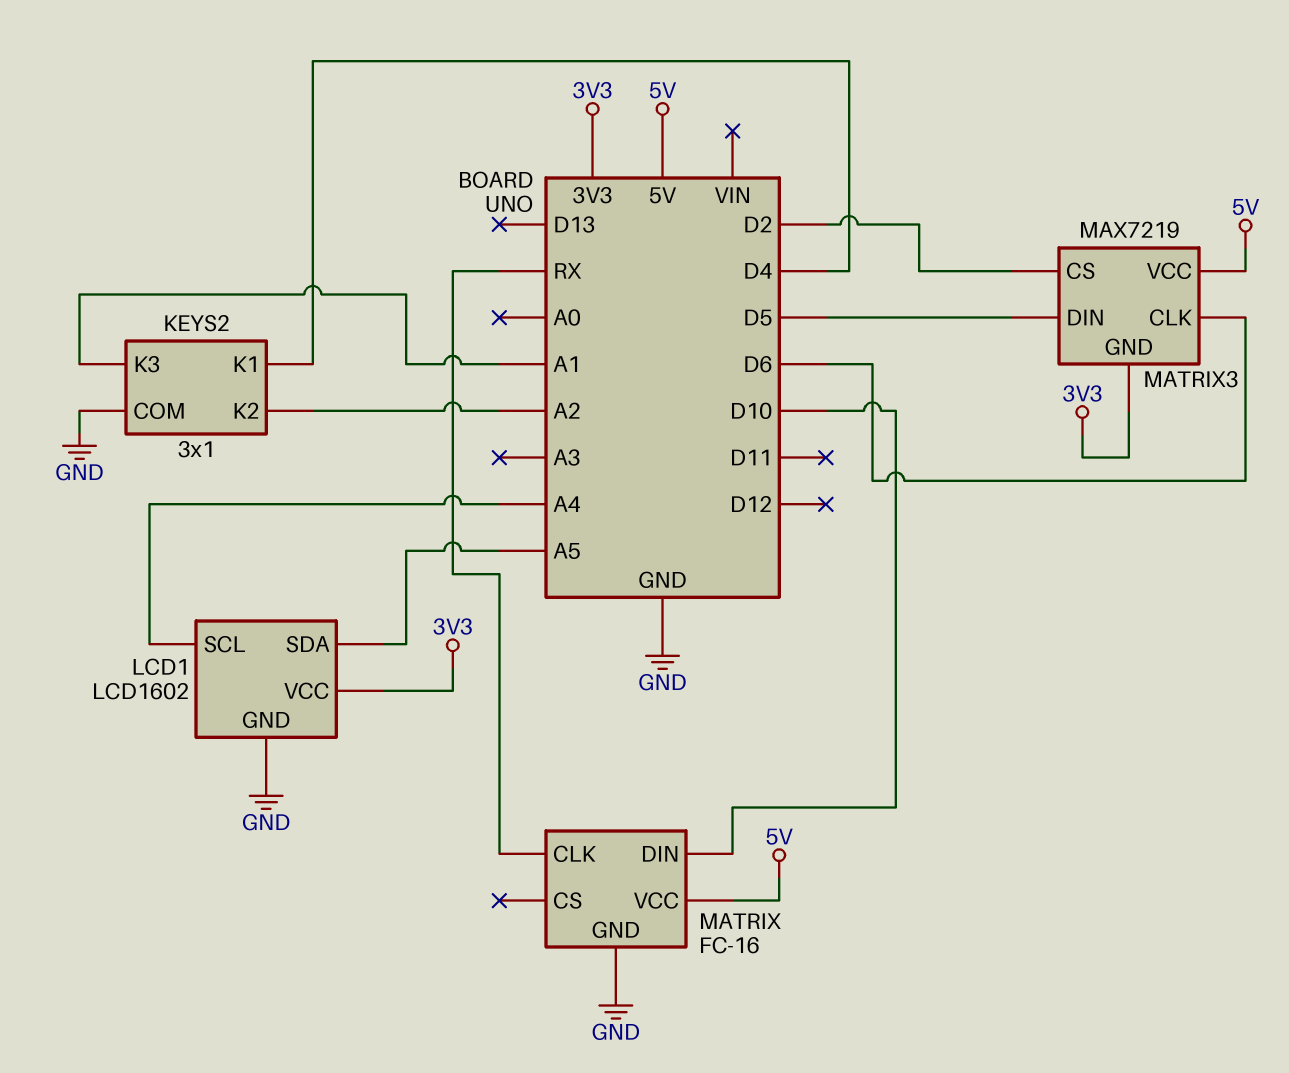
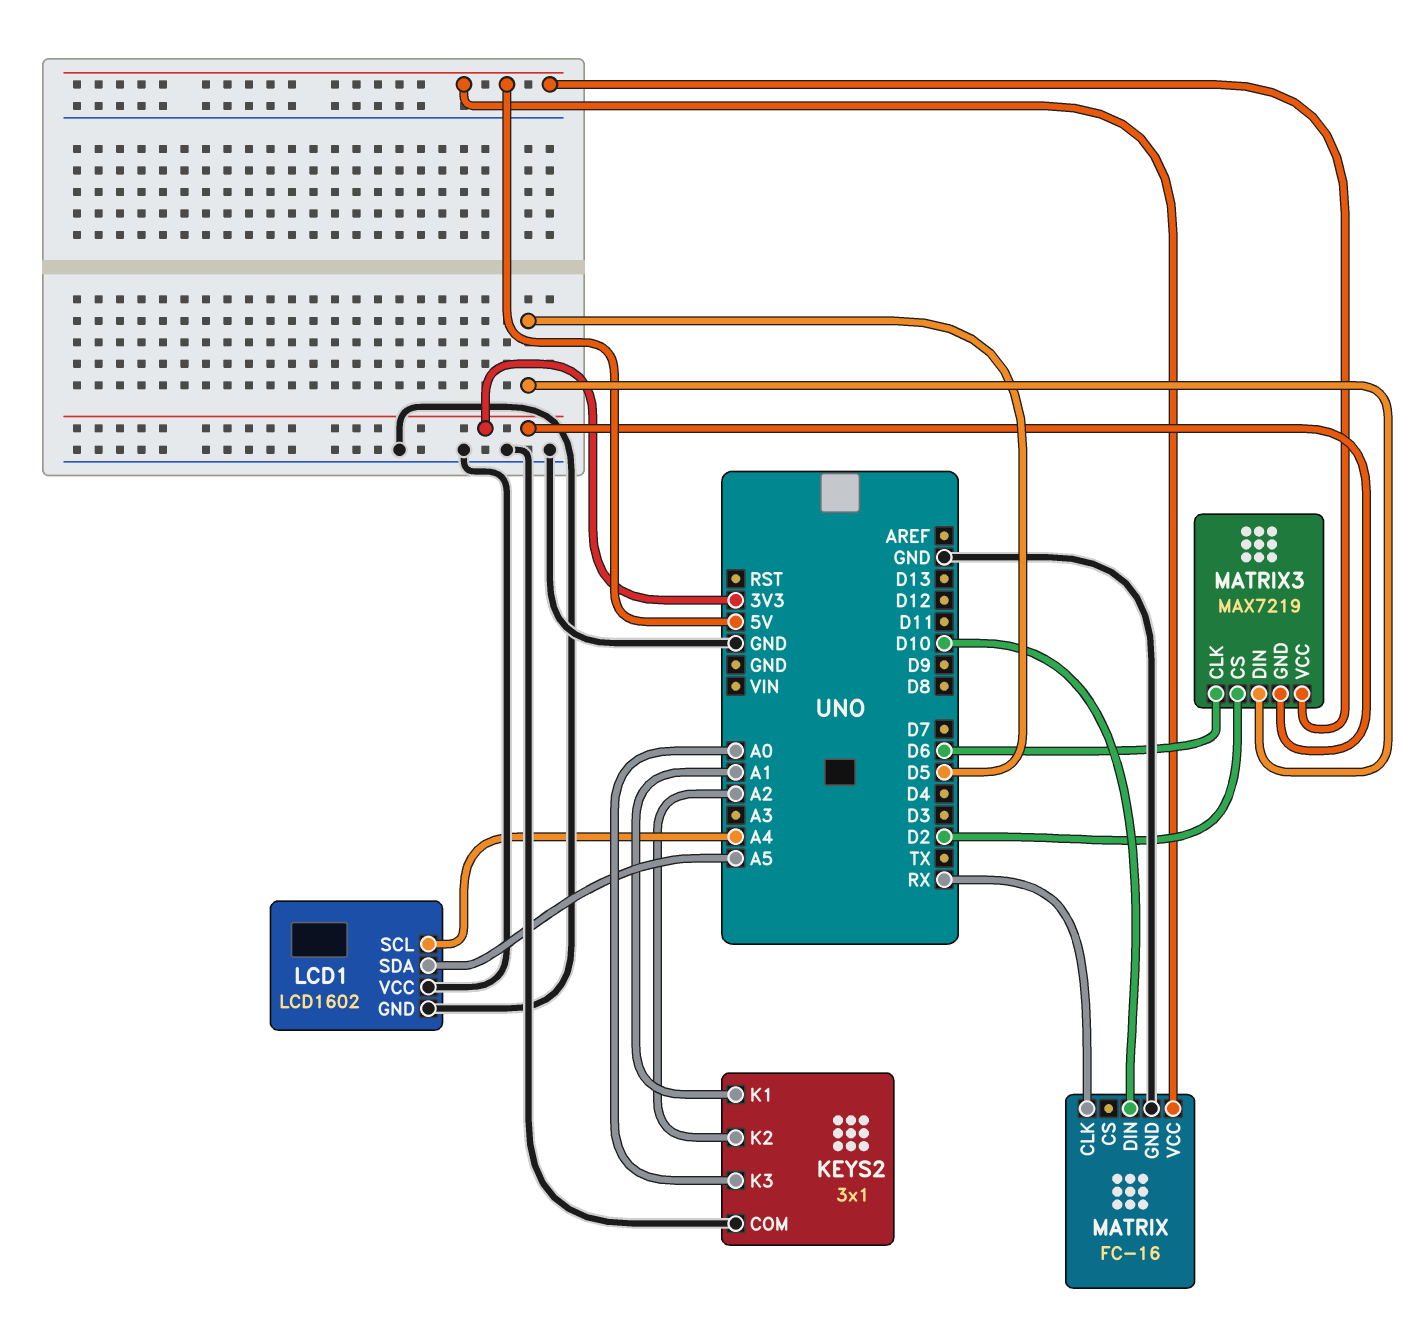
KEYS2 pin K1: D4 -> A1
KEYS2 pin K3: A1 -> A0
LCD1 pin VCC: 3V3 -> GND

